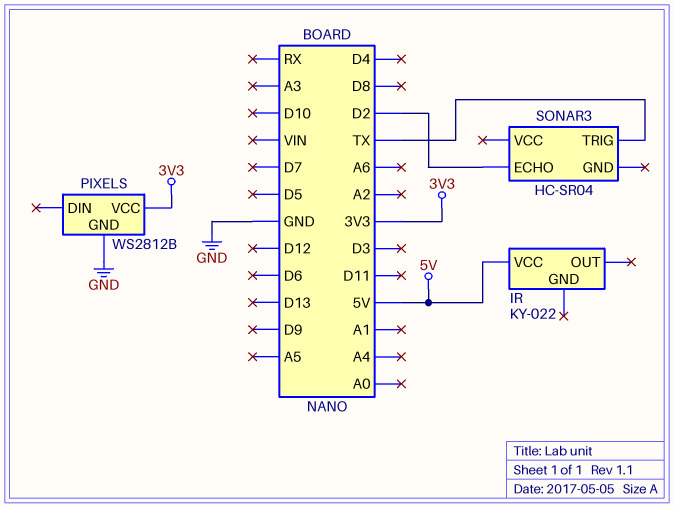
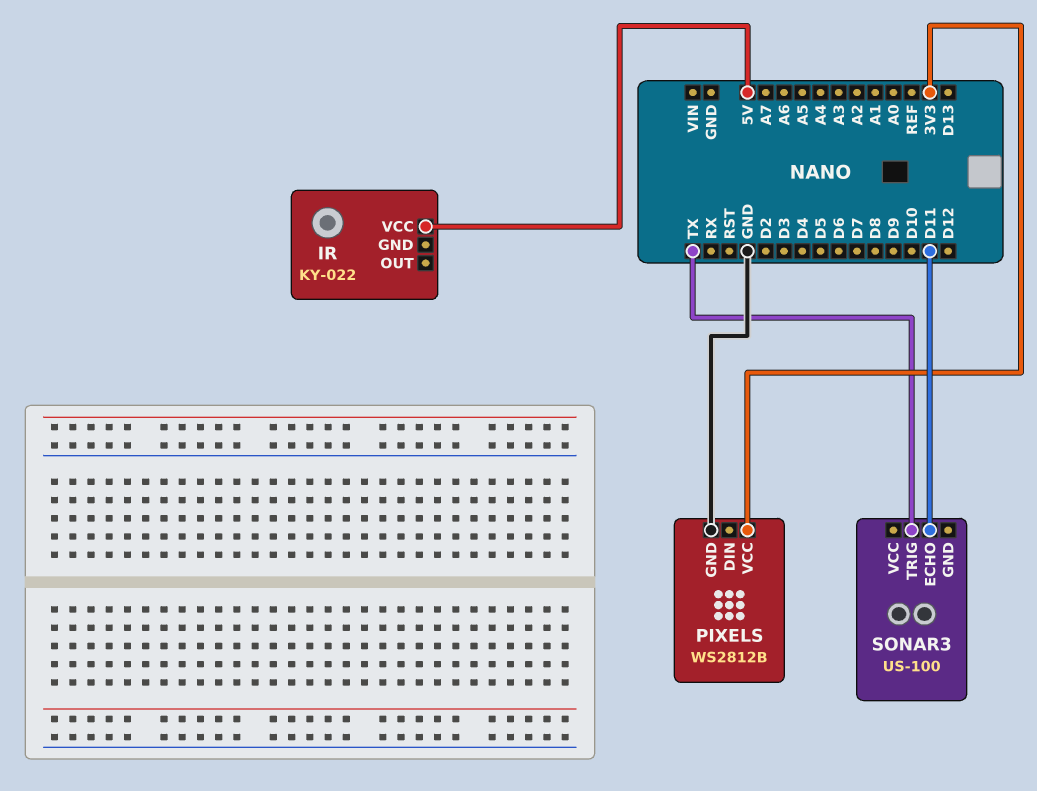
SONAR3: HC-SR04 -> US-100
SONAR3 pin ECHO: D2 -> D11

